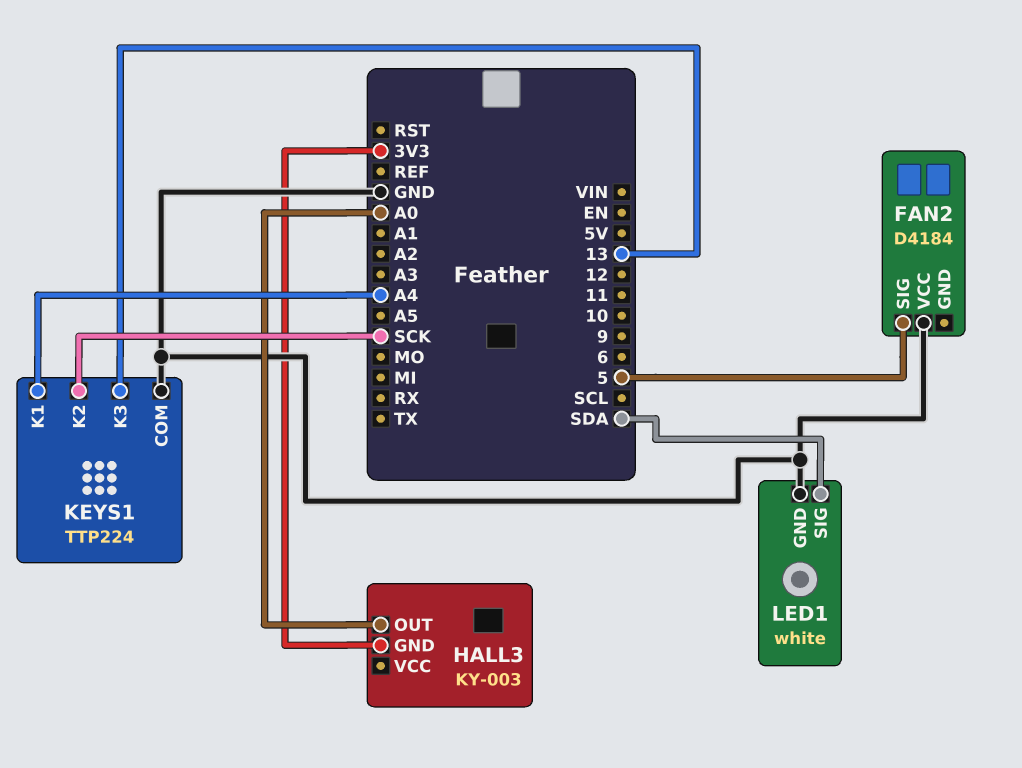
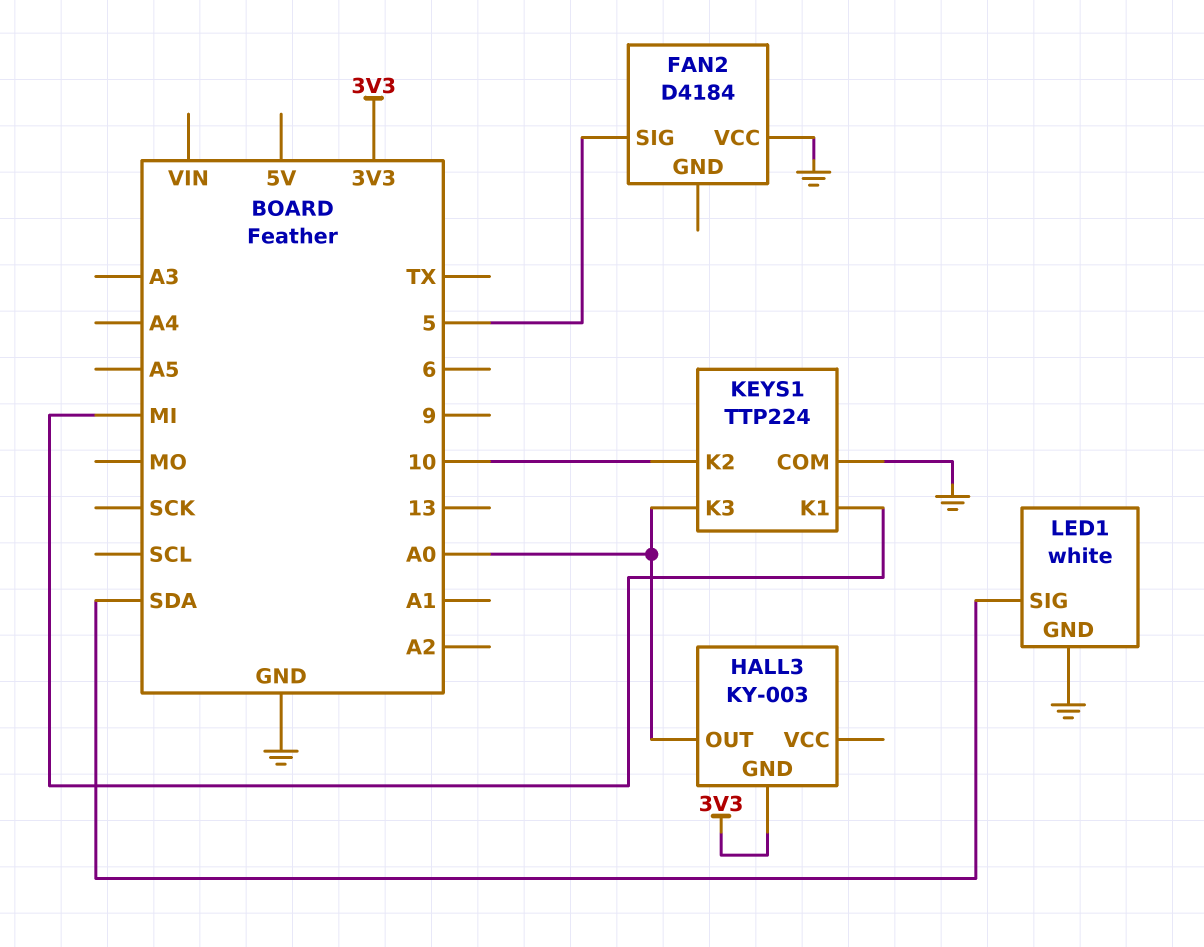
KEYS1 pin K1: A4 -> MI
KEYS1 pin K2: SCK -> 10
KEYS1 pin K3: 13 -> A0

